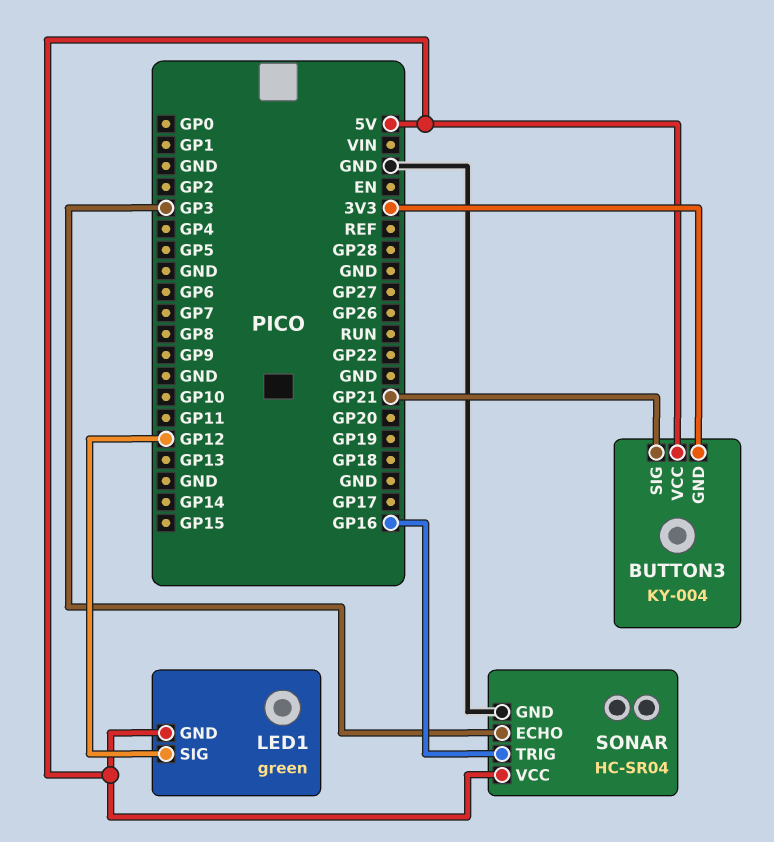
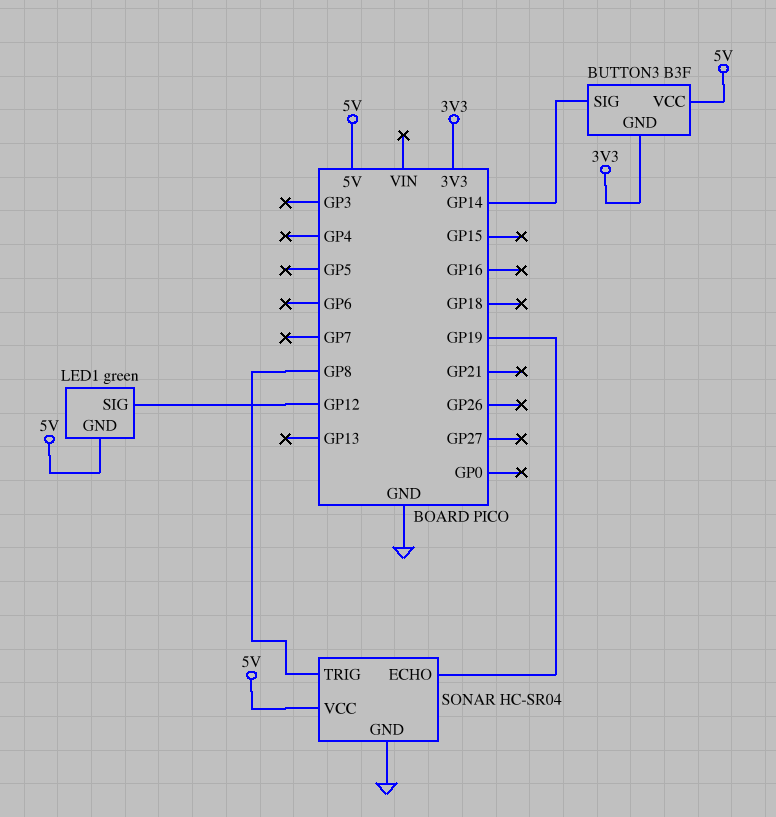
BUTTON3: KY-004 -> B3F
BUTTON3 pin SIG: GP21 -> GP14
SONAR pin ECHO: GP3 -> GP19
SONAR pin TRIG: GP16 -> GP8

